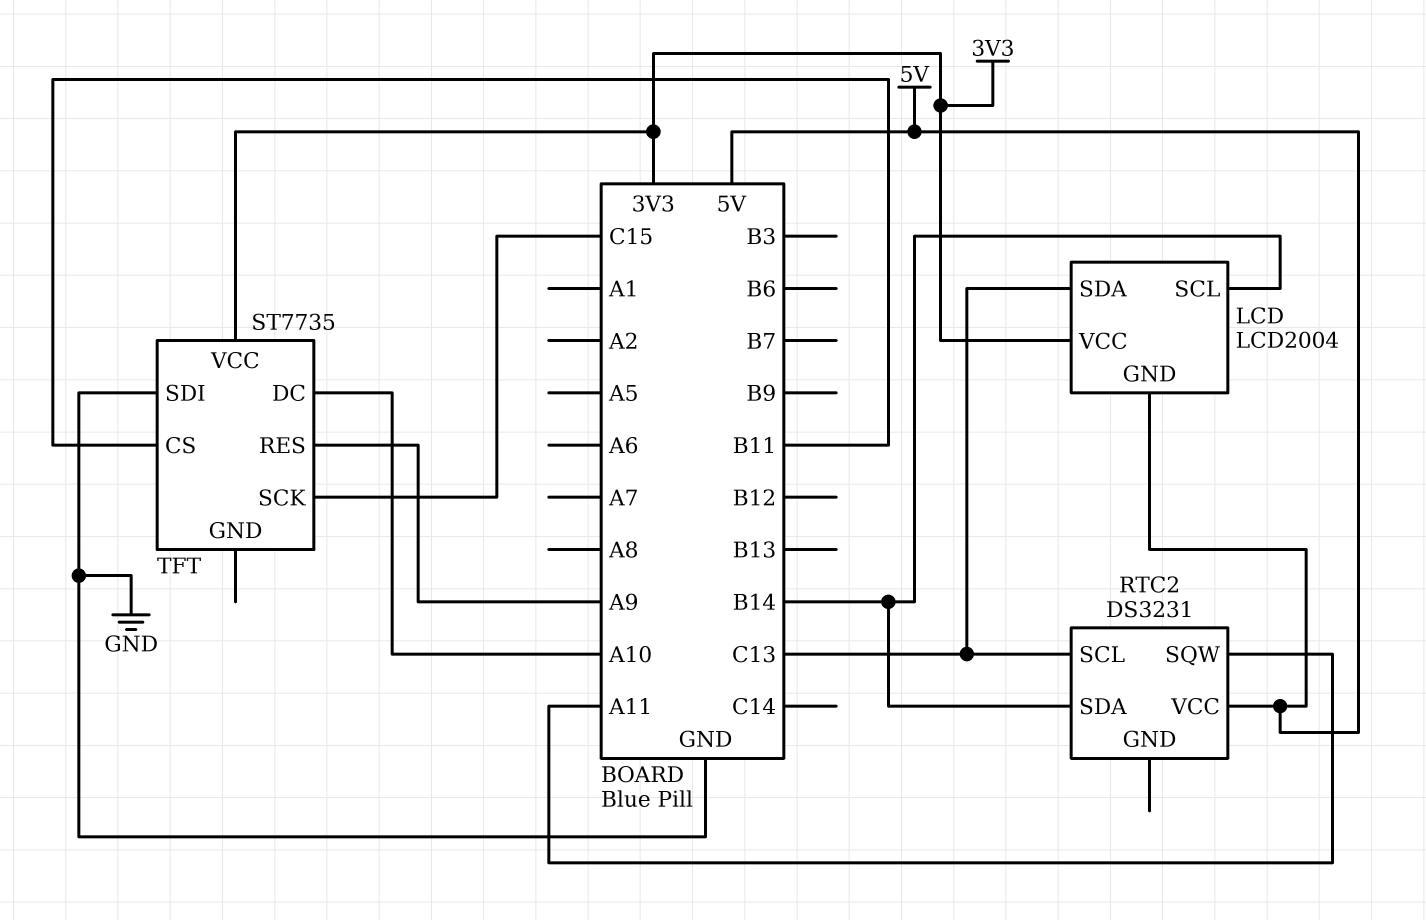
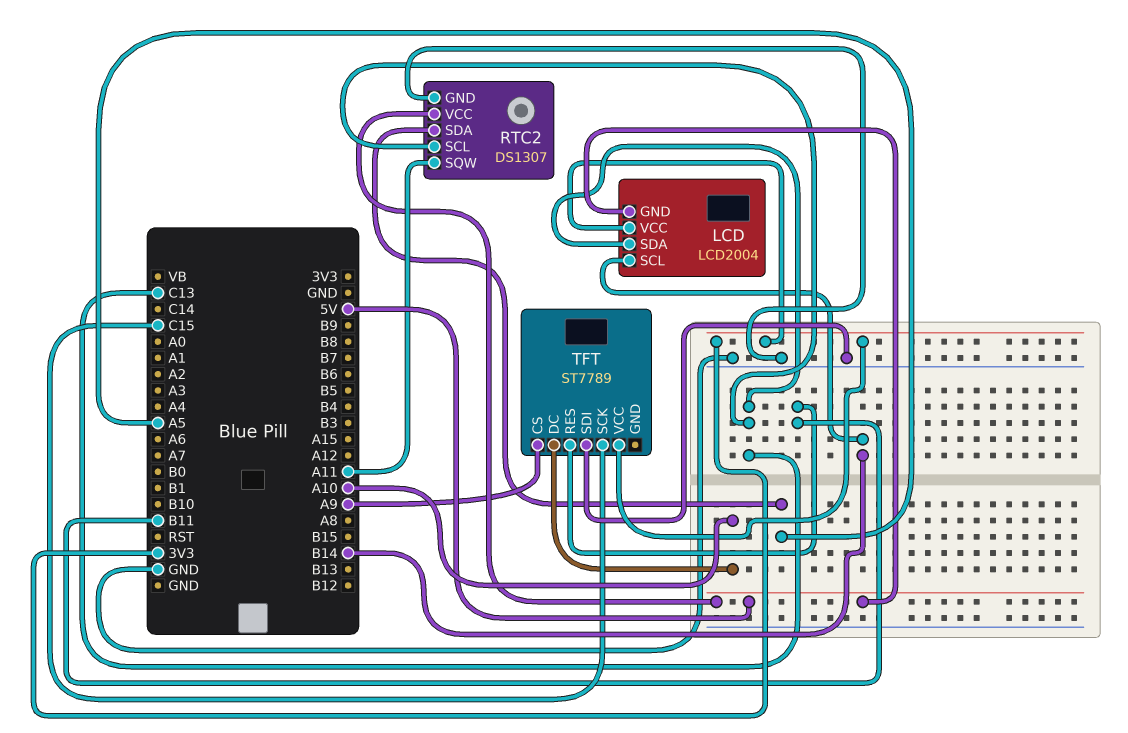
RTC2: DS3231 -> DS1307
RTC2 pin GND: none -> GND
RTC2 pin SDA: B14 -> A5
TFT: ST7735 -> ST7789
TFT pin CS: B11 -> A9
TFT pin RES: A9 -> B11

